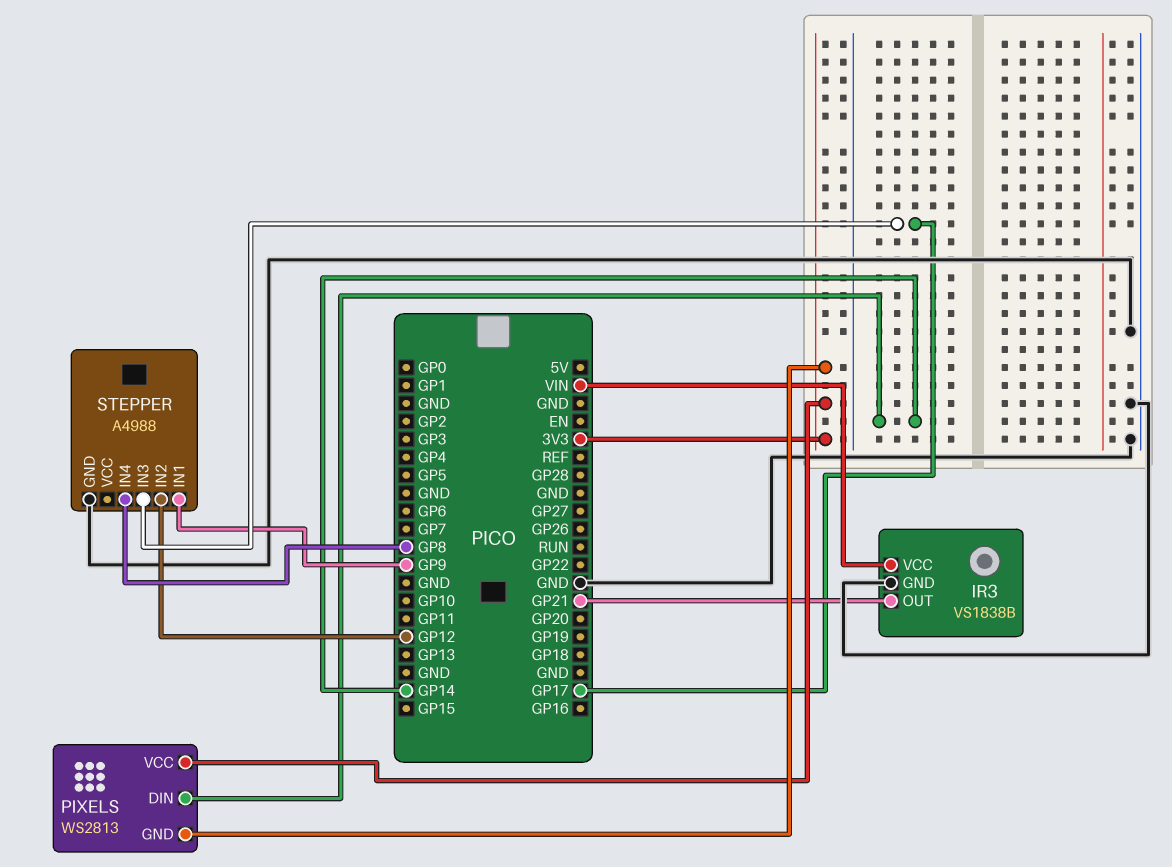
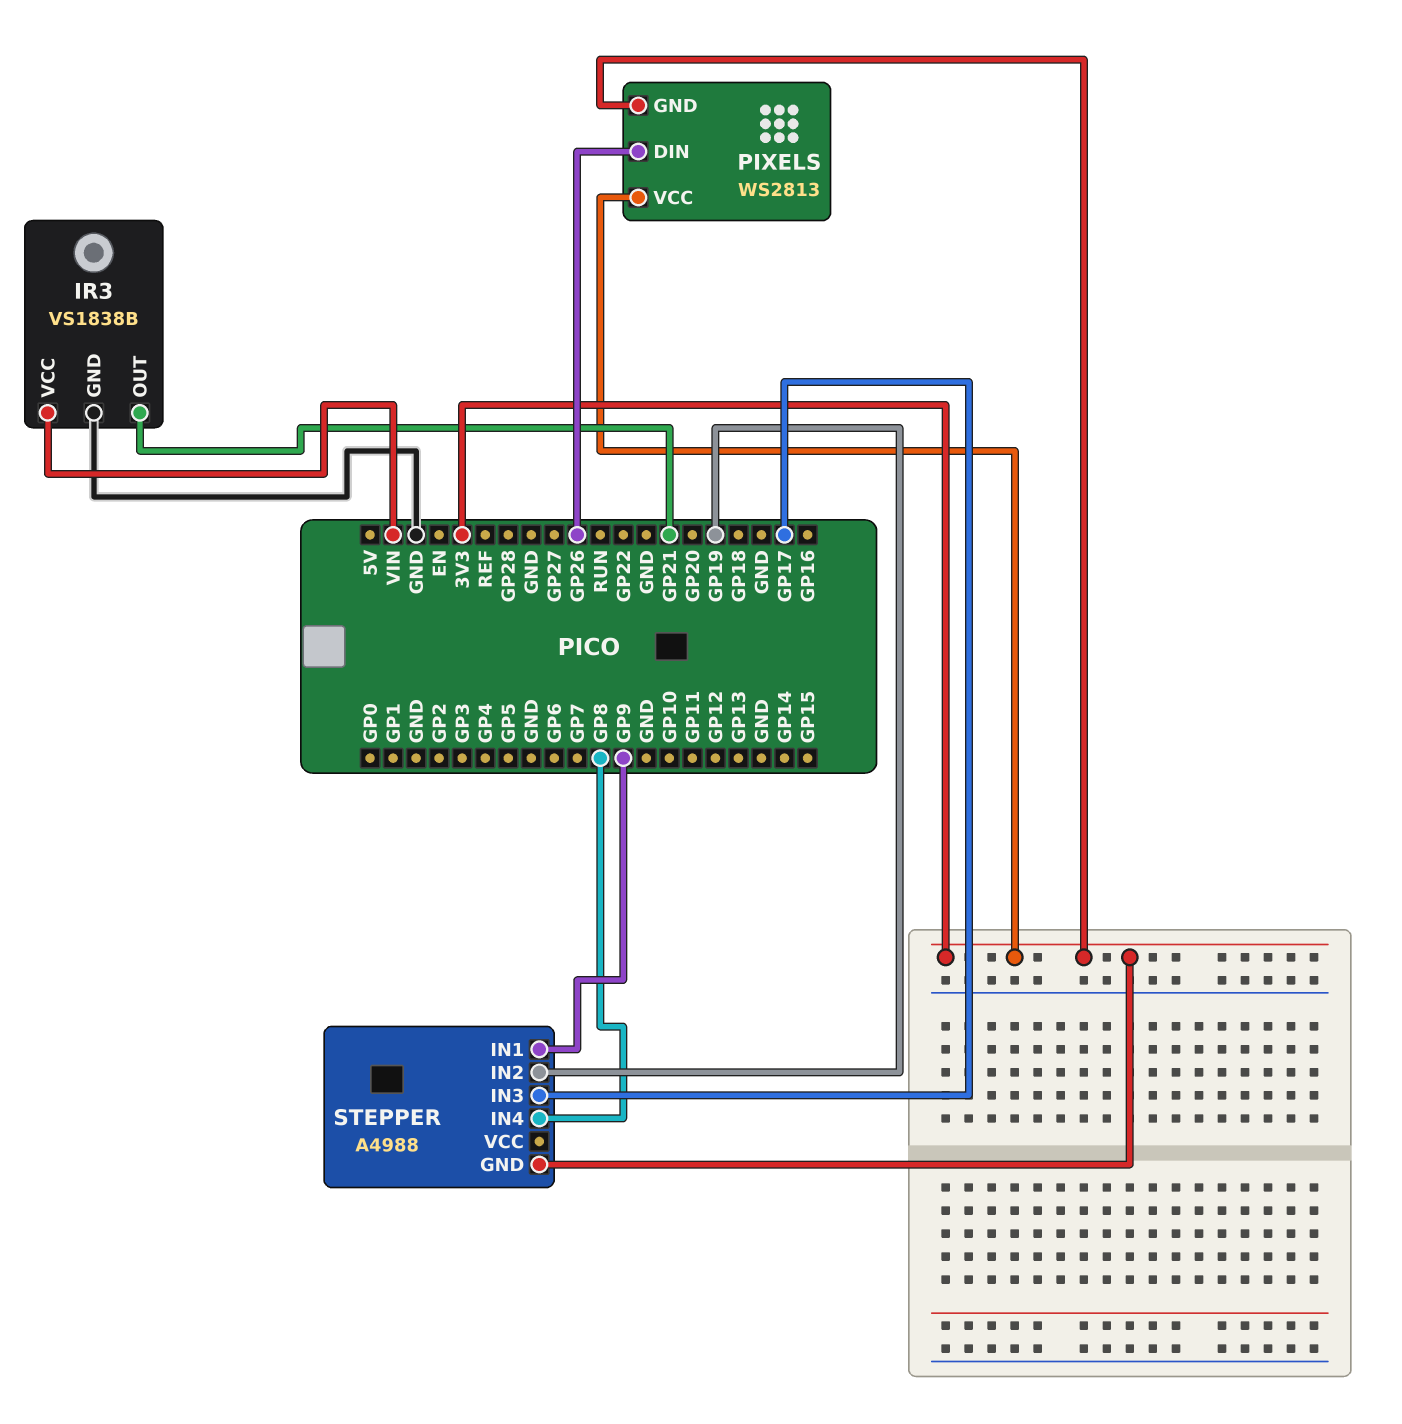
PIXELS pin DIN: GP14 -> GP26
STEPPER pin GND: GND -> 3V3
STEPPER pin IN2: GP12 -> GP19

